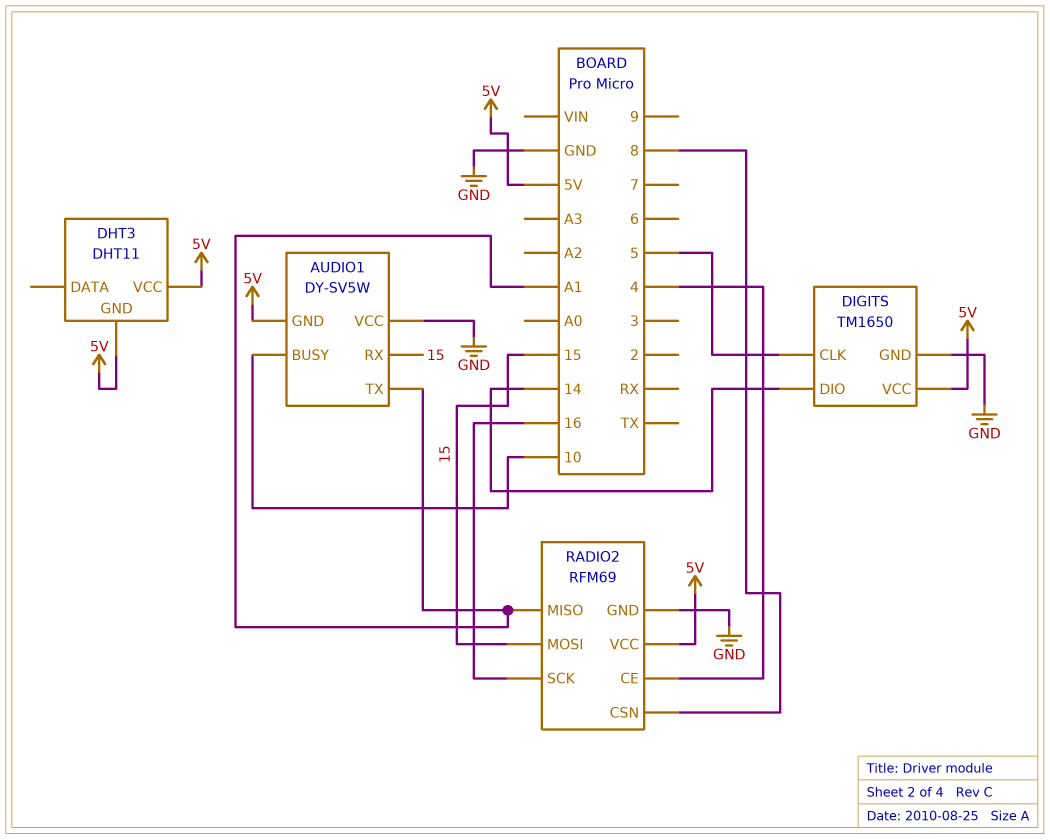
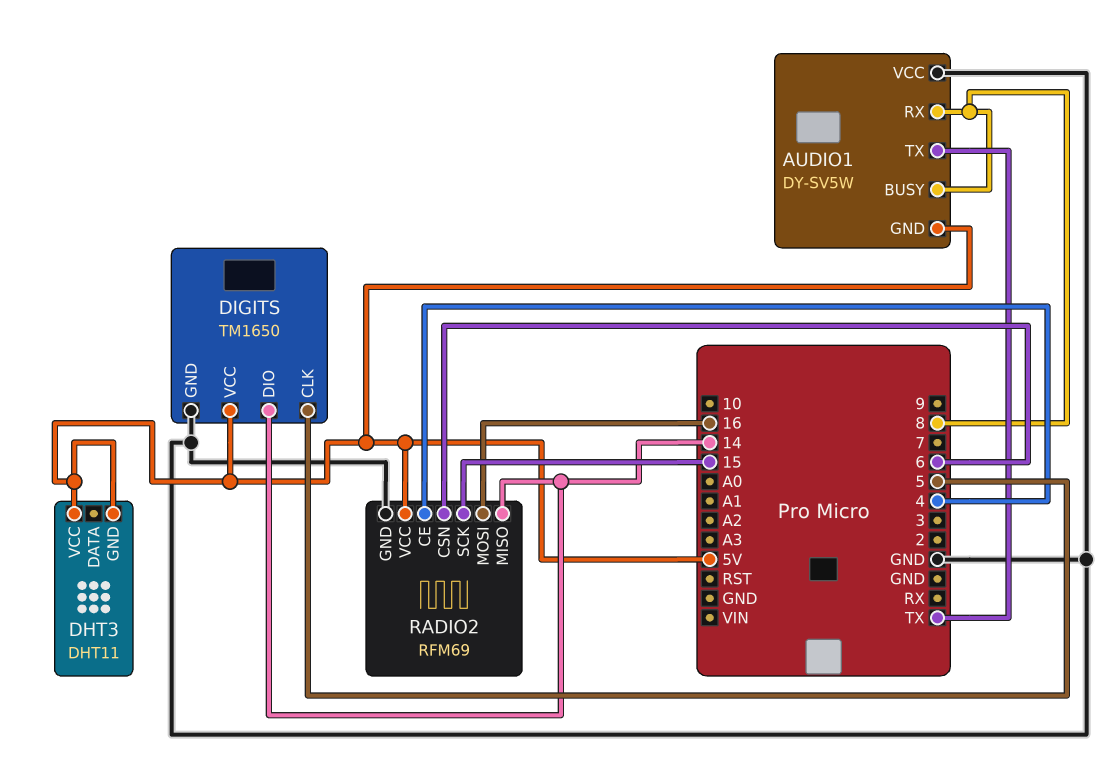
AUDIO1 pin BUSY: 10 -> 8
AUDIO1 pin RX: 15 -> 8
AUDIO1 pin TX: A1 -> TX
RADIO2 pin CSN: 8 -> 6
RADIO2 pin MISO: A1 -> 14
RADIO2 pin MOSI: 15 -> 16
RADIO2 pin SCK: 16 -> 15

